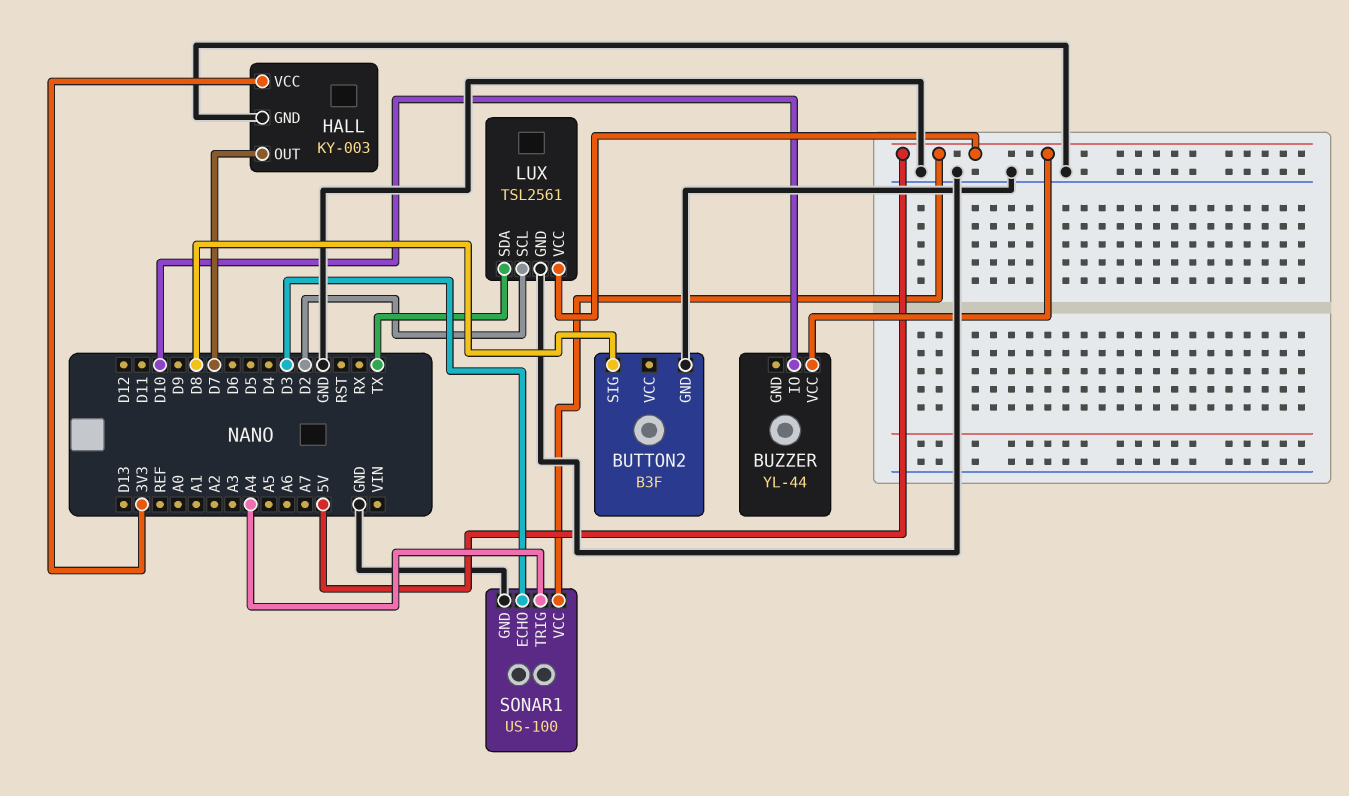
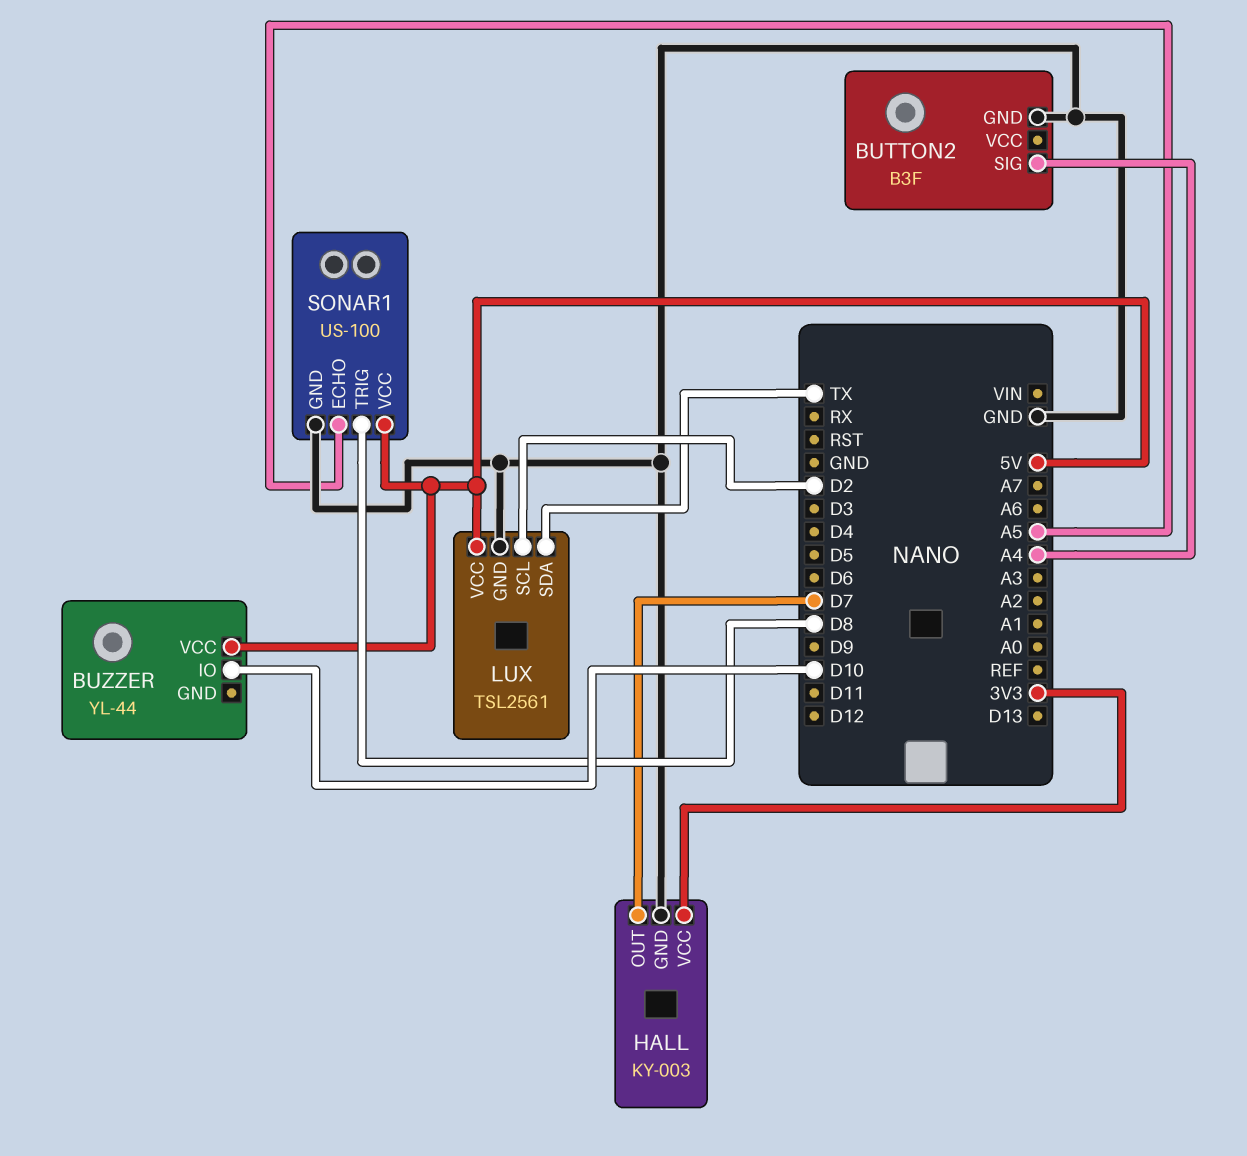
BUTTON2 pin SIG: D8 -> A4
SONAR1 pin ECHO: D3 -> A5
SONAR1 pin TRIG: A4 -> D8

